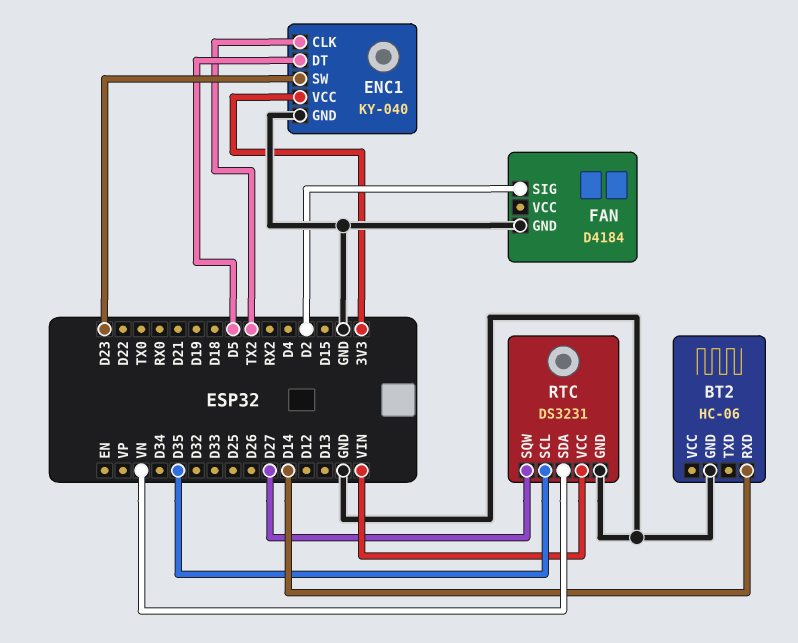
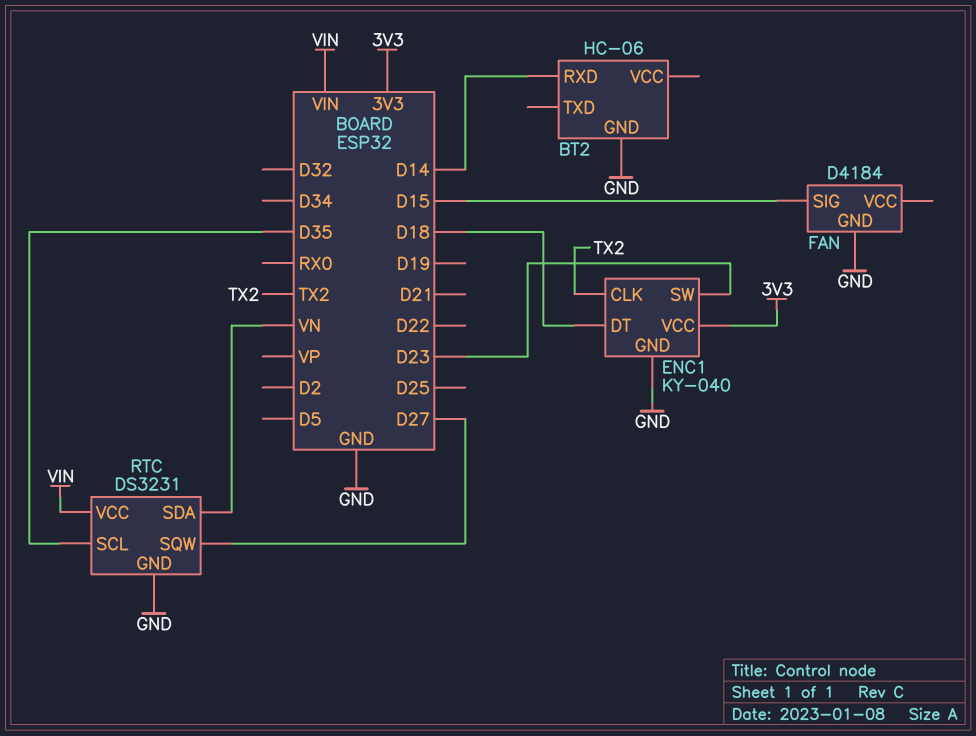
ENC1 pin DT: D5 -> D18
FAN pin SIG: D2 -> D15

